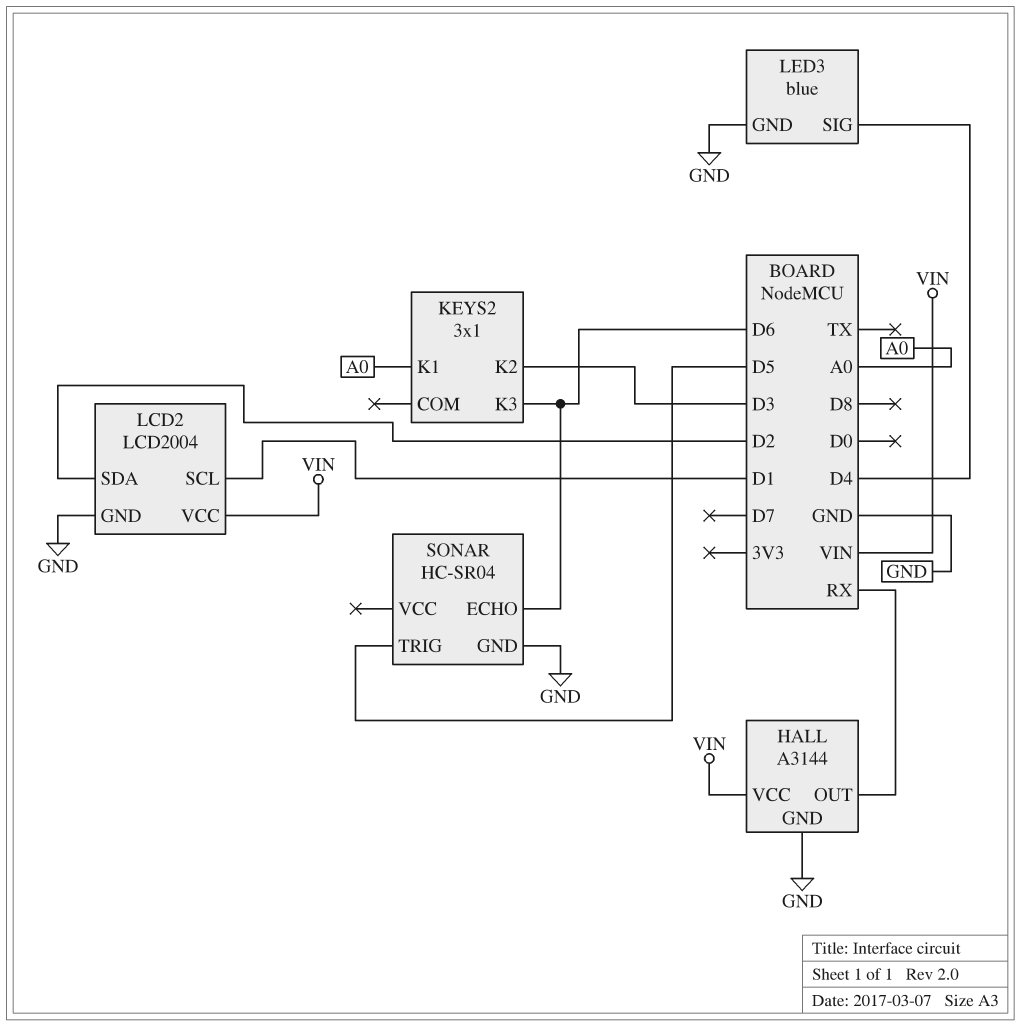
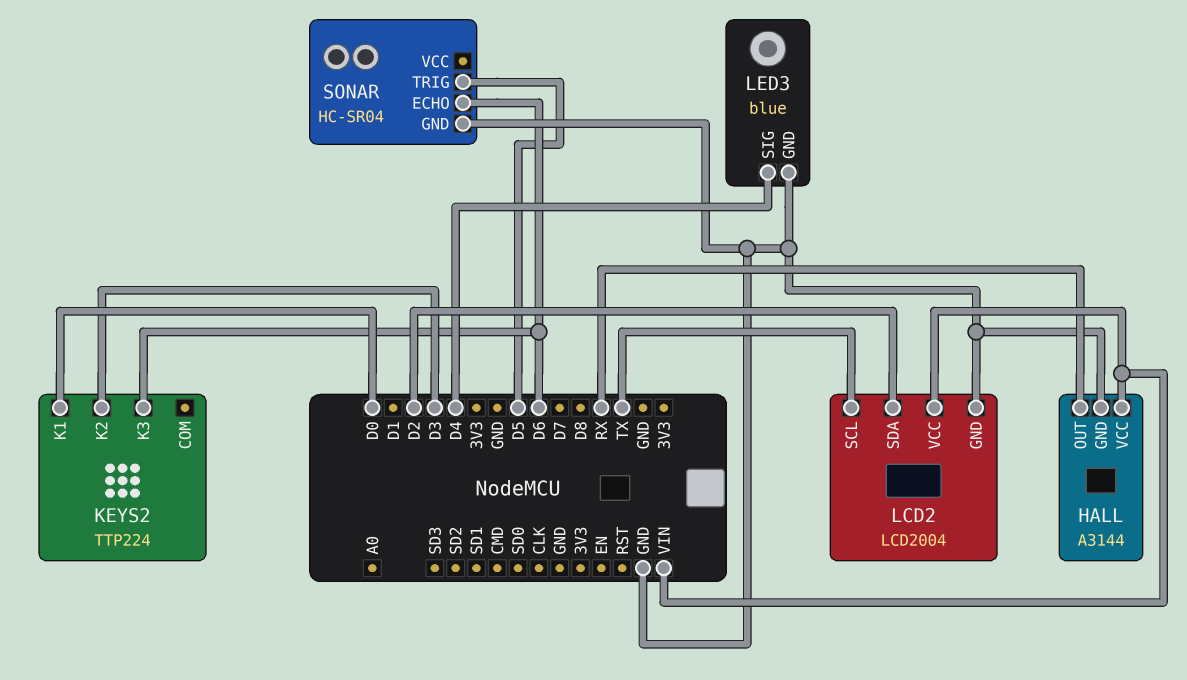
KEYS2: 3x1 -> TTP224
KEYS2 pin K1: A0 -> D0
LCD2 pin SCL: D1 -> TX

